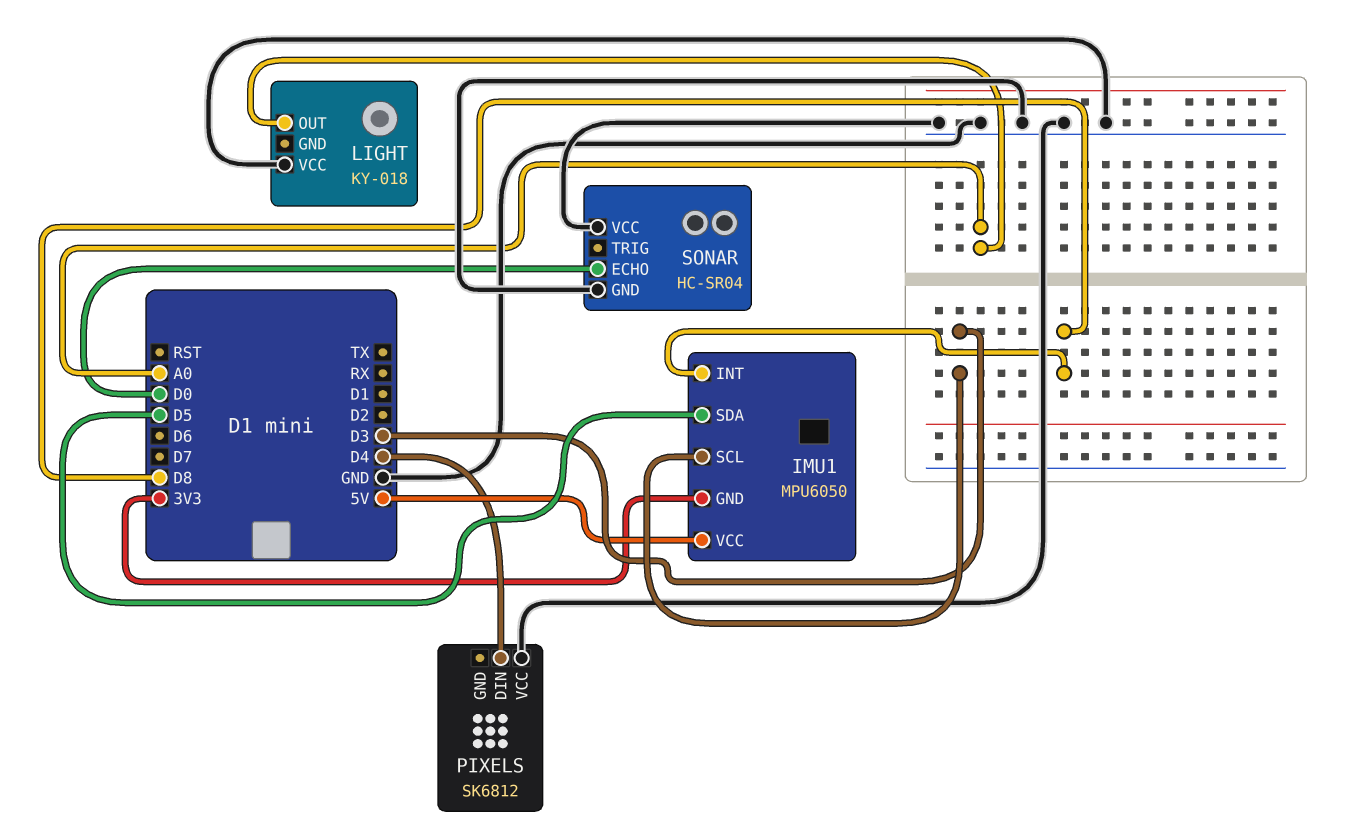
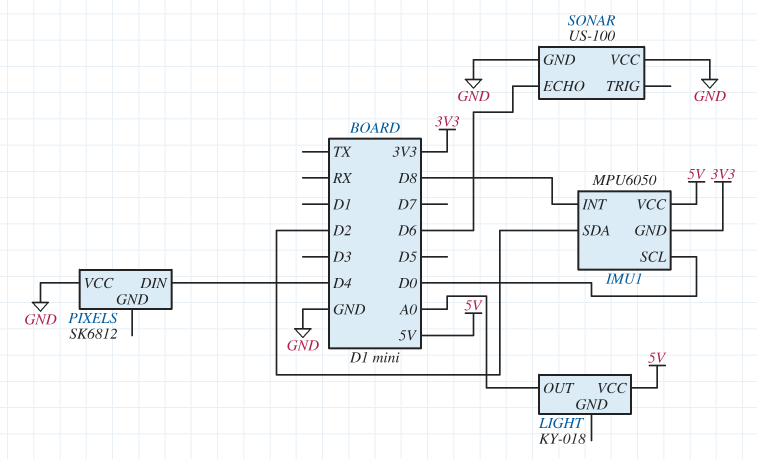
IMU1 pin SCL: D3 -> D0
IMU1 pin SDA: D5 -> D2
LIGHT pin VCC: GND -> 5V
SONAR: HC-SR04 -> US-100
SONAR pin ECHO: D0 -> D6

